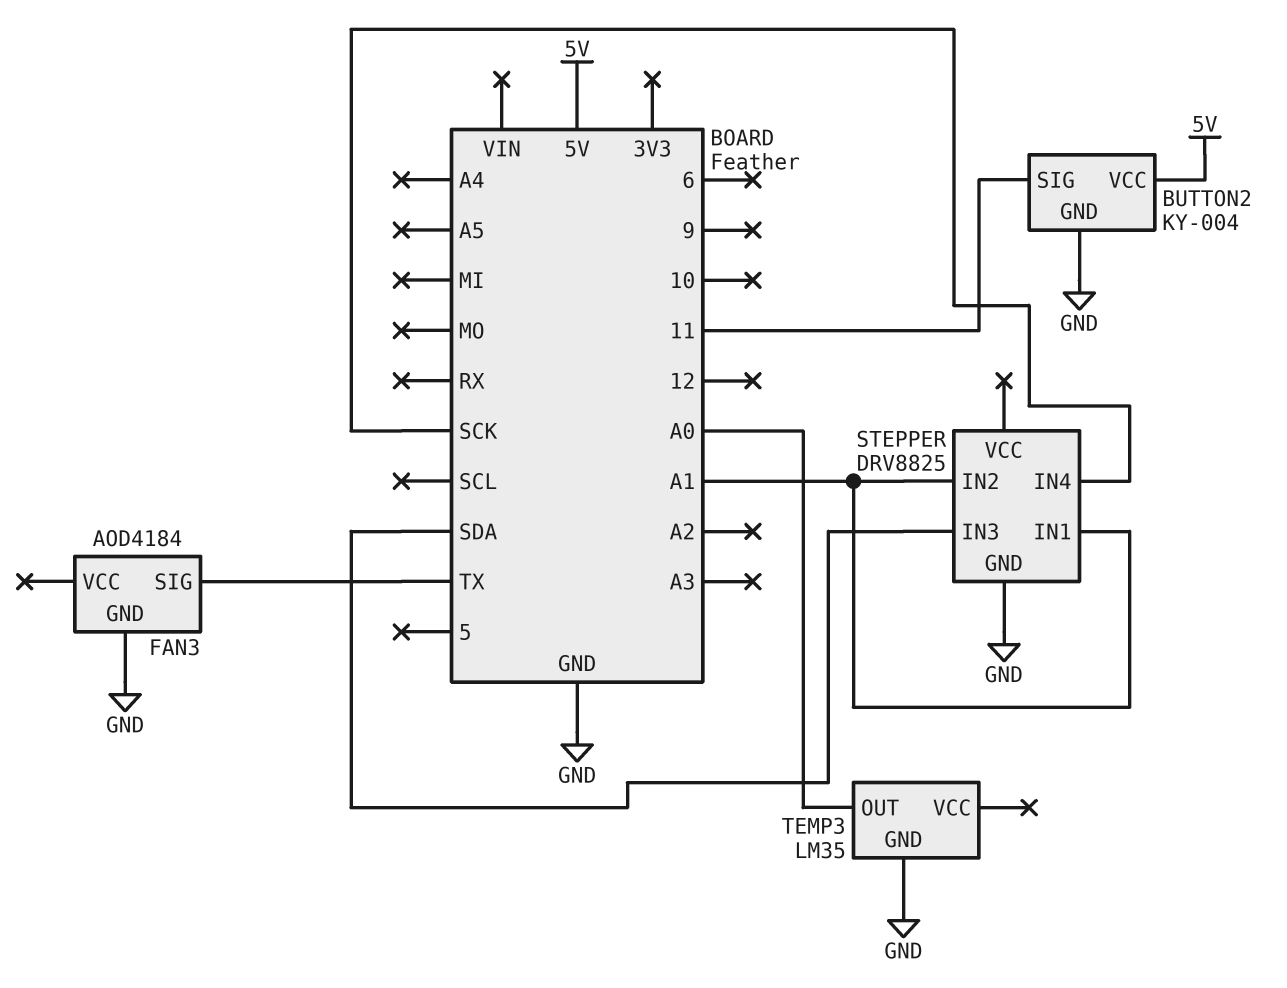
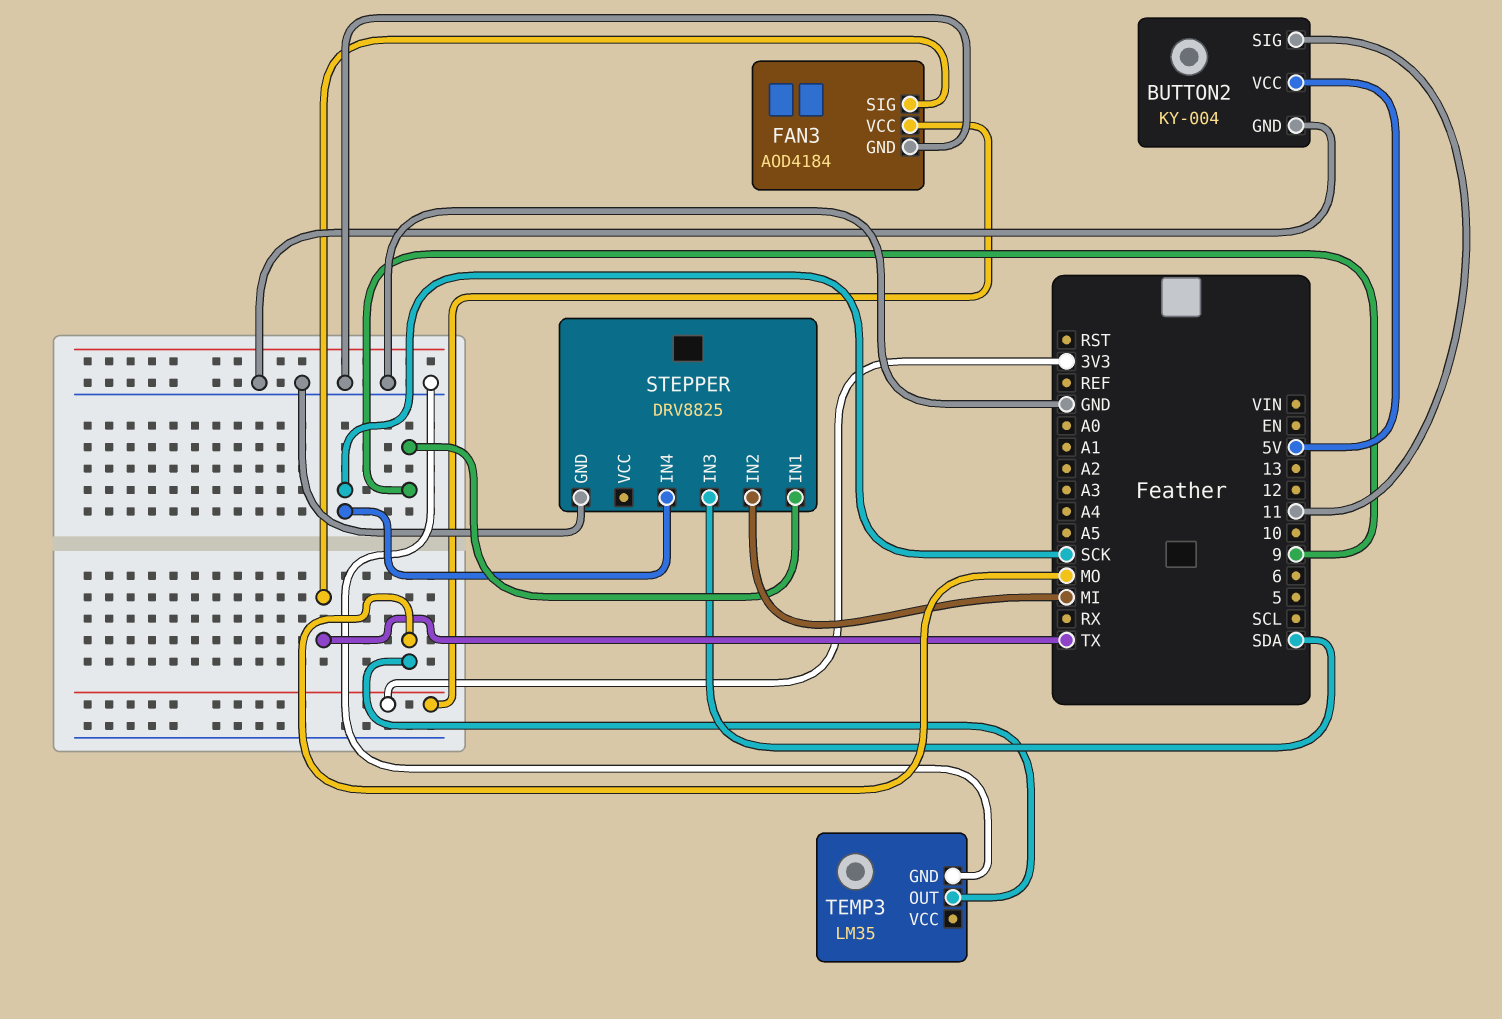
FAN3 pin VCC: none -> 3V3
STEPPER pin IN1: A1 -> 9
STEPPER pin IN2: A1 -> MI
TEMP3 pin OUT: A0 -> MO

